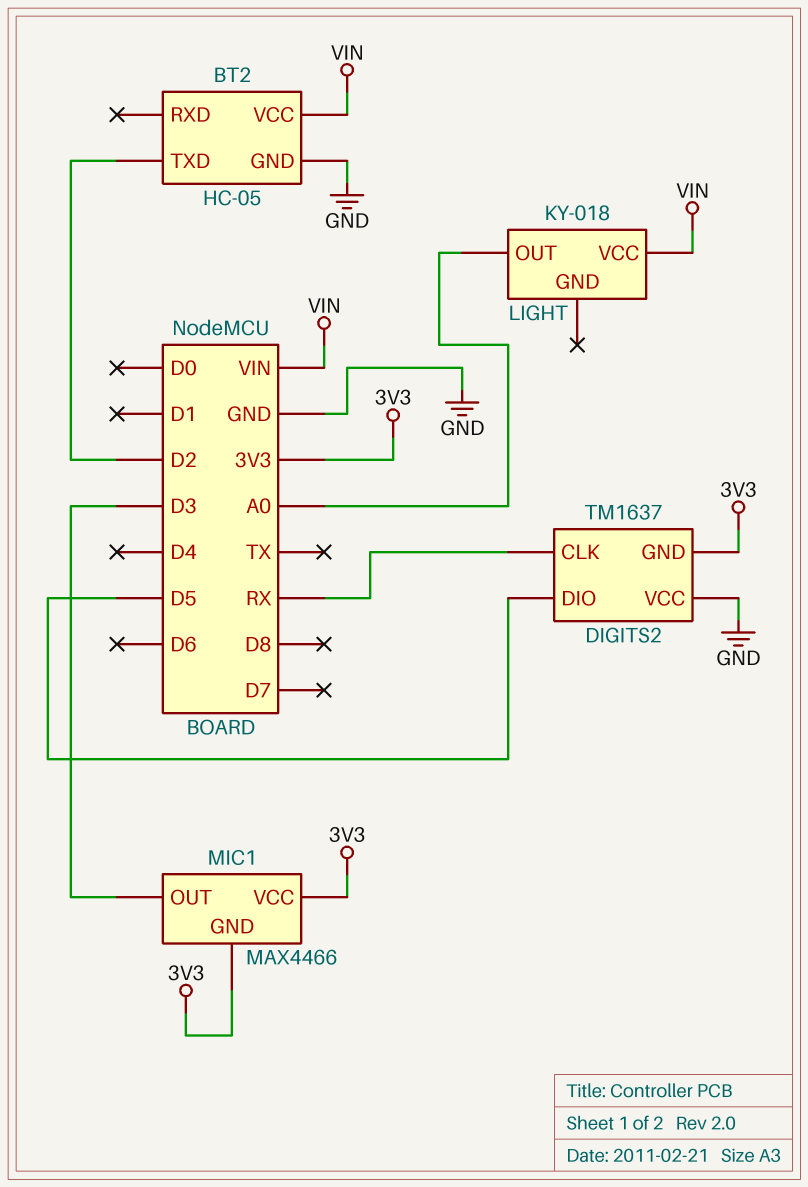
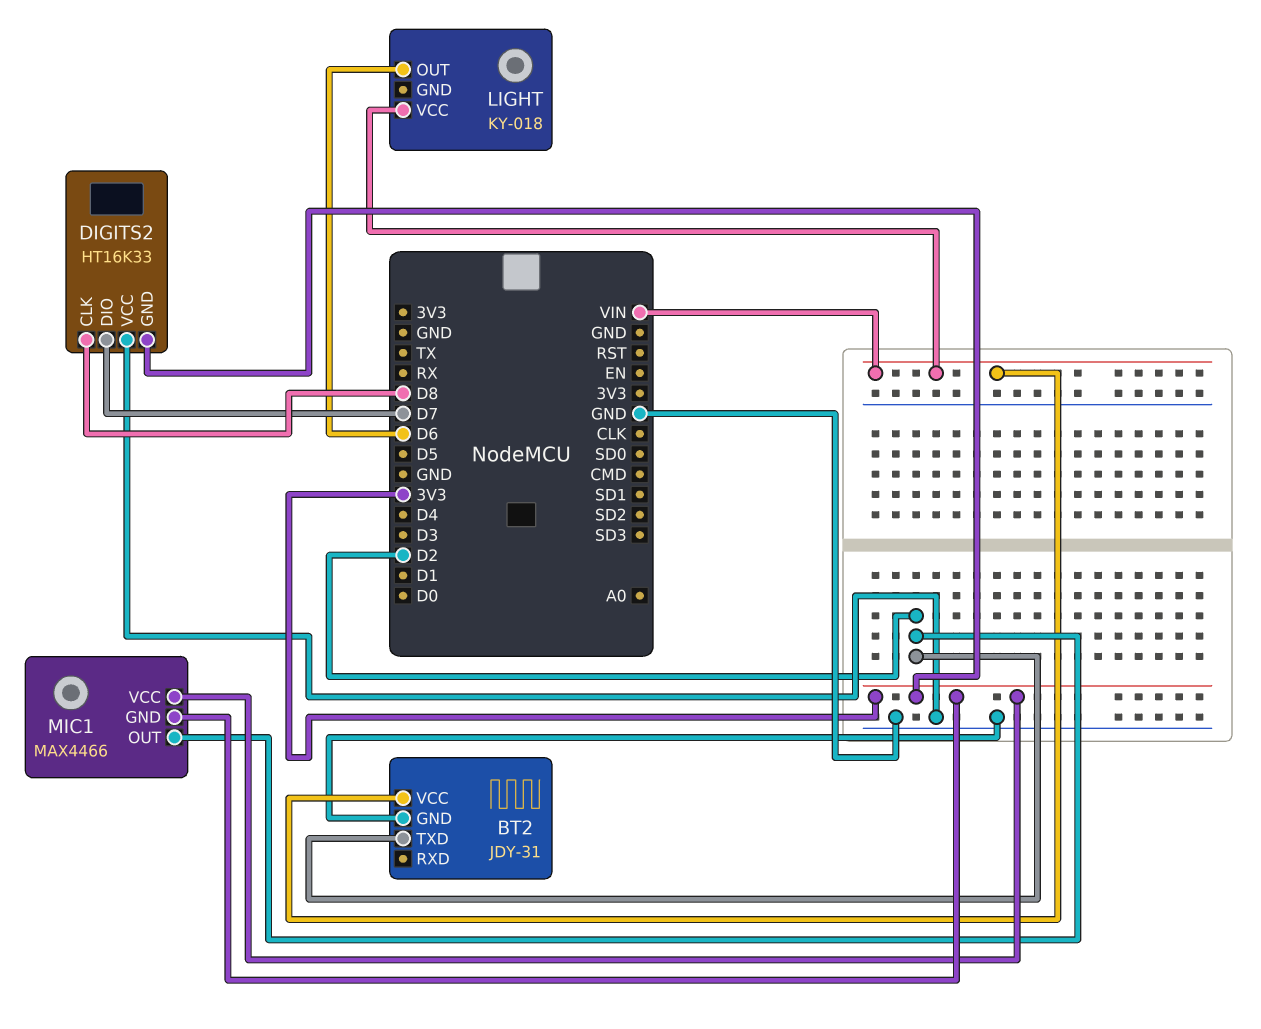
BT2: HC-05 -> JDY-31
DIGITS2: TM1637 -> HT16K33
DIGITS2 pin CLK: RX -> D8
DIGITS2 pin DIO: D5 -> D7
LIGHT pin OUT: A0 -> D6
MIC1 pin OUT: D3 -> D2

